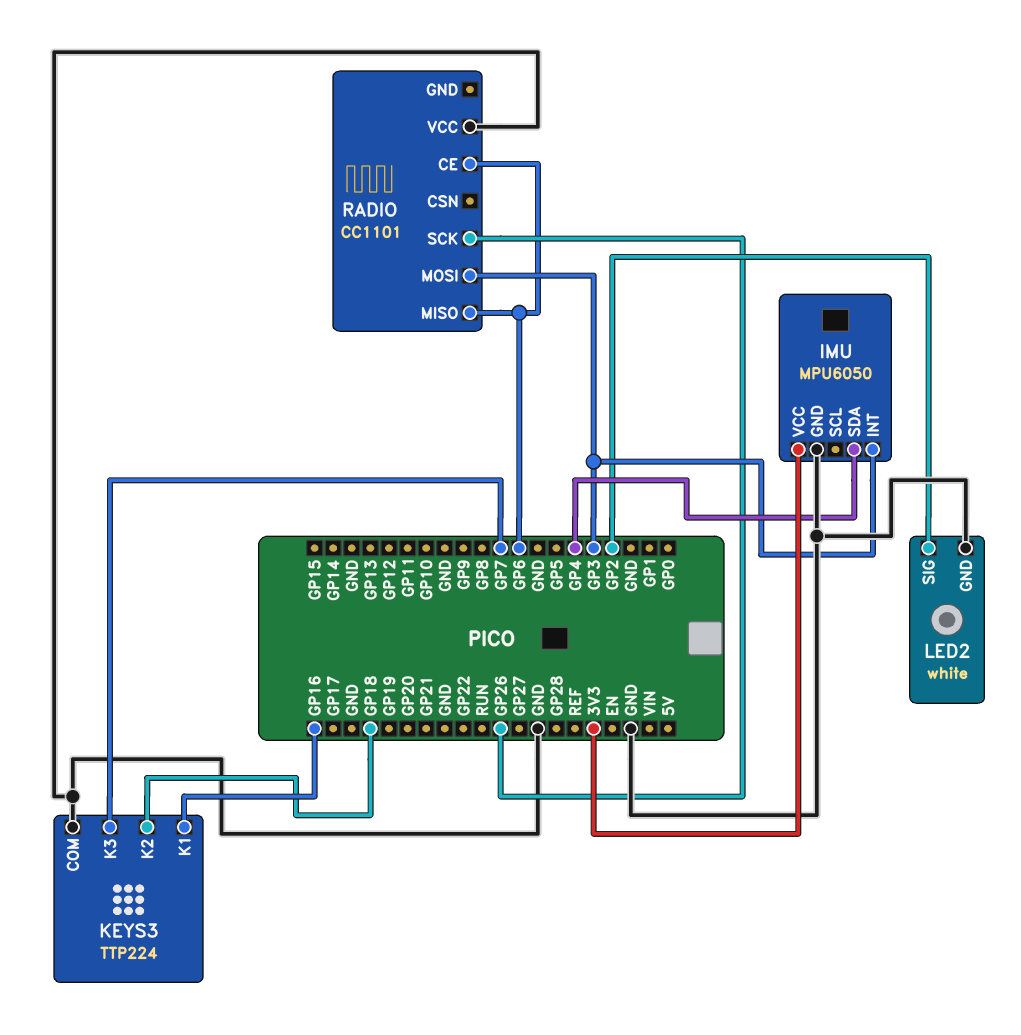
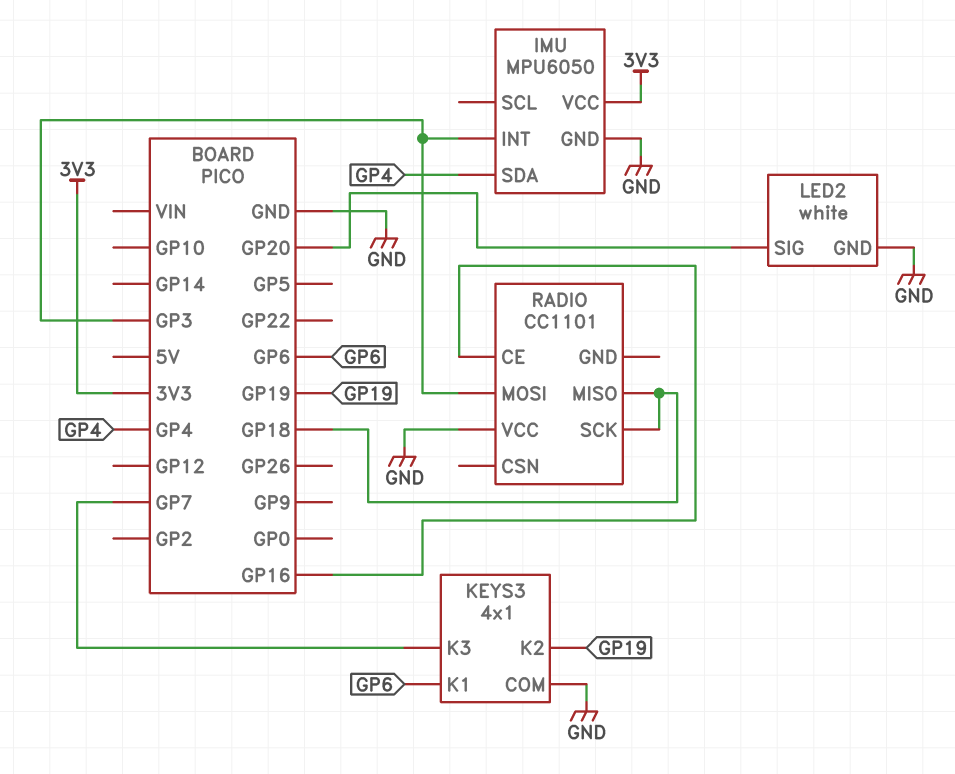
KEYS3: TTP224 -> 4x1
KEYS3 pin K1: GP16 -> GP6
KEYS3 pin K2: GP18 -> GP19
LED2 pin SIG: GP2 -> GP20
RADIO pin CE: GP6 -> GP16
RADIO pin MISO: GP6 -> GP18
RADIO pin SCK: GP26 -> GP18

